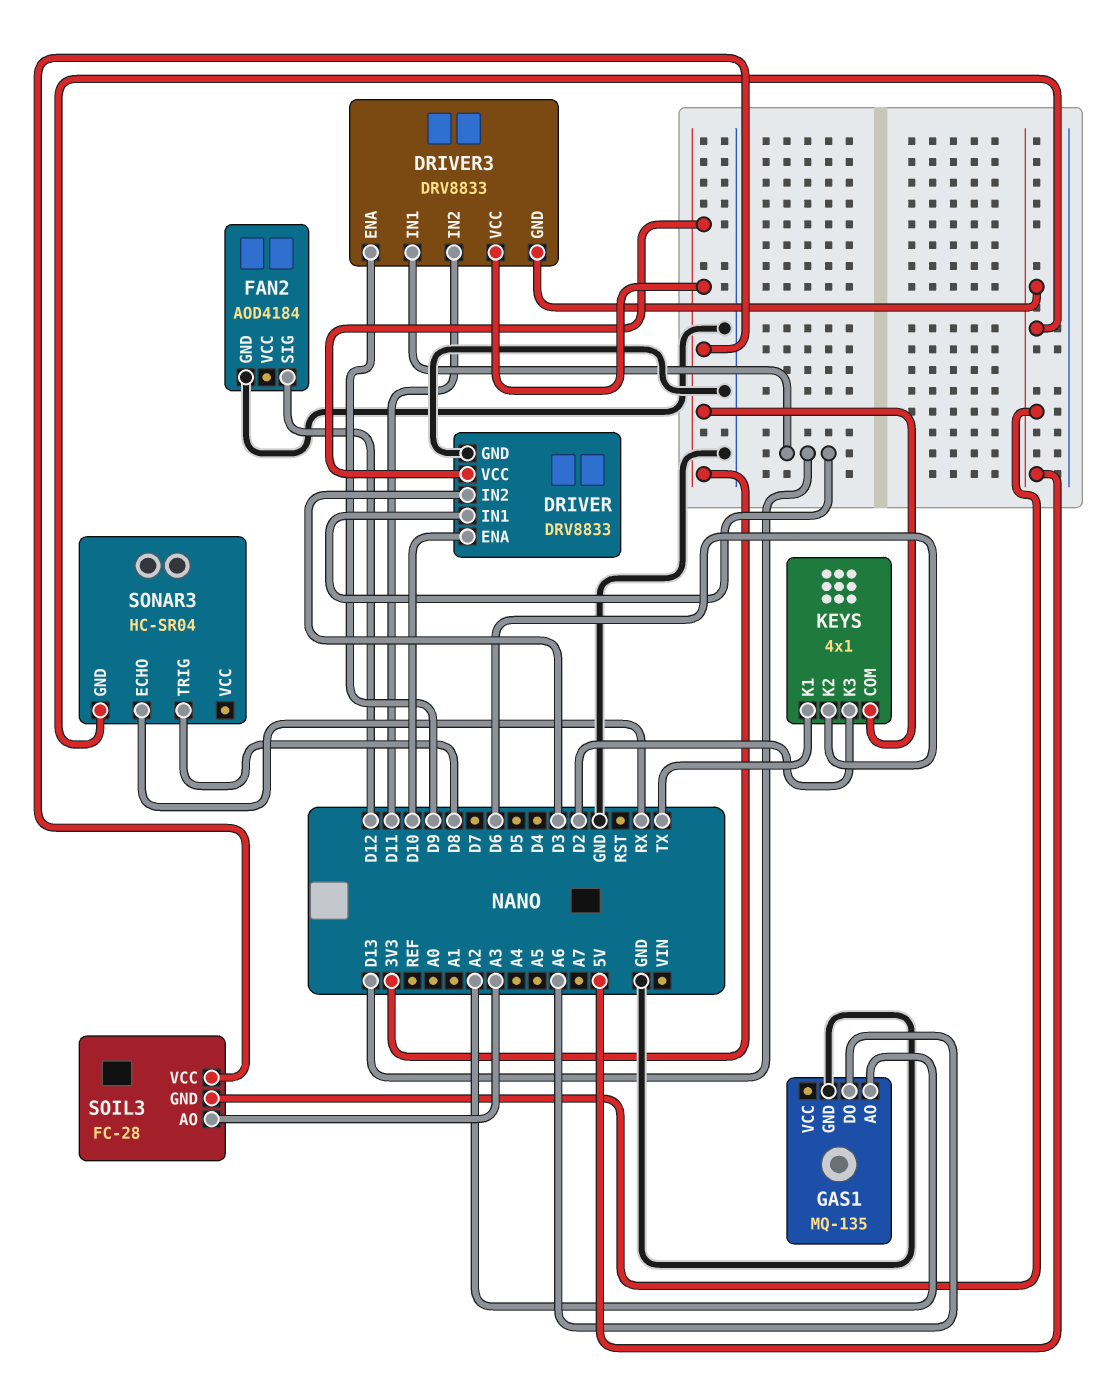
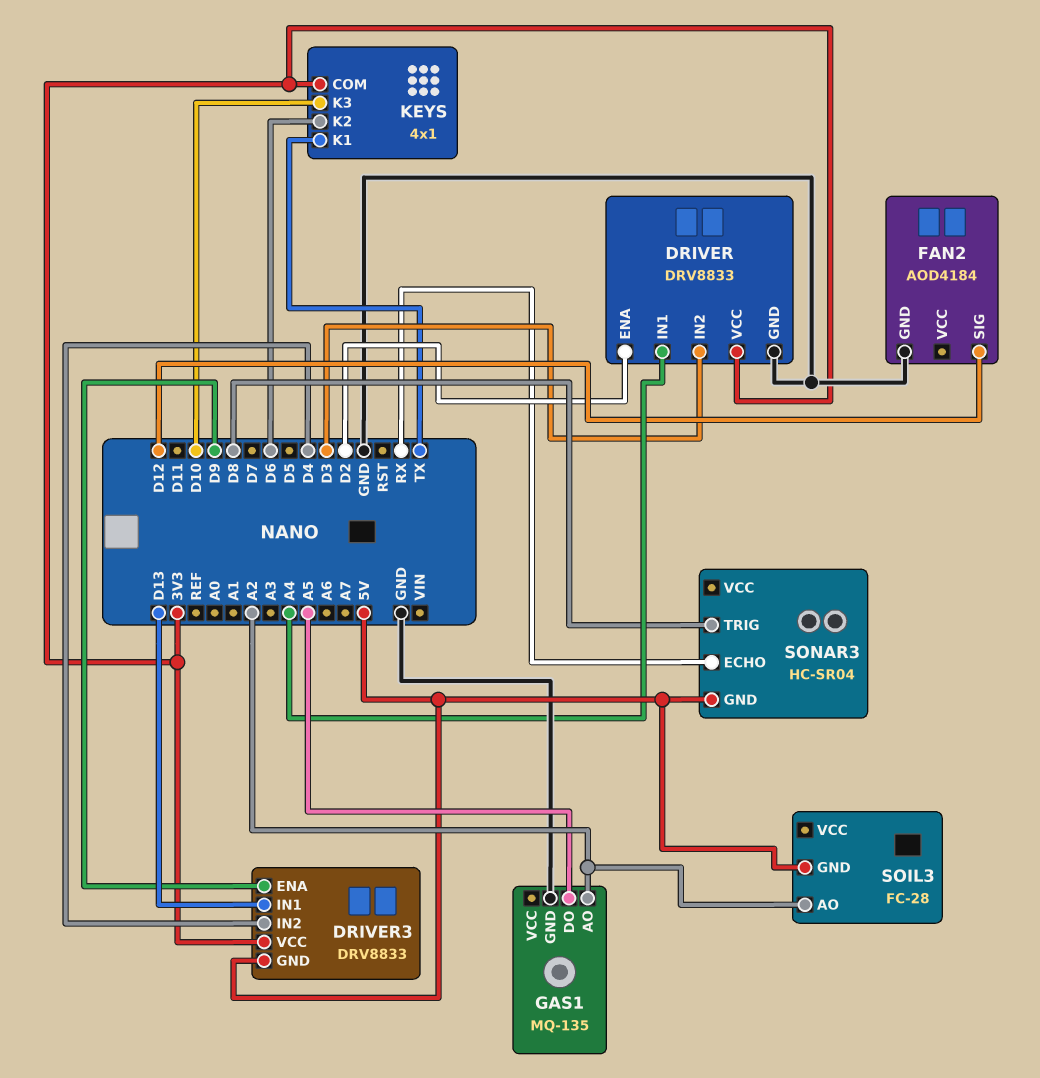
DRIVER pin ENA: D10 -> D2
DRIVER pin IN1: D13 -> A4
DRIVER3 pin IN2: D11 -> D4
GAS1 pin DO: A6 -> A5
KEYS pin K3: D2 -> D10
SOIL3 pin AO: A3 -> A2
SOIL3 pin VCC: 3V3 -> none

